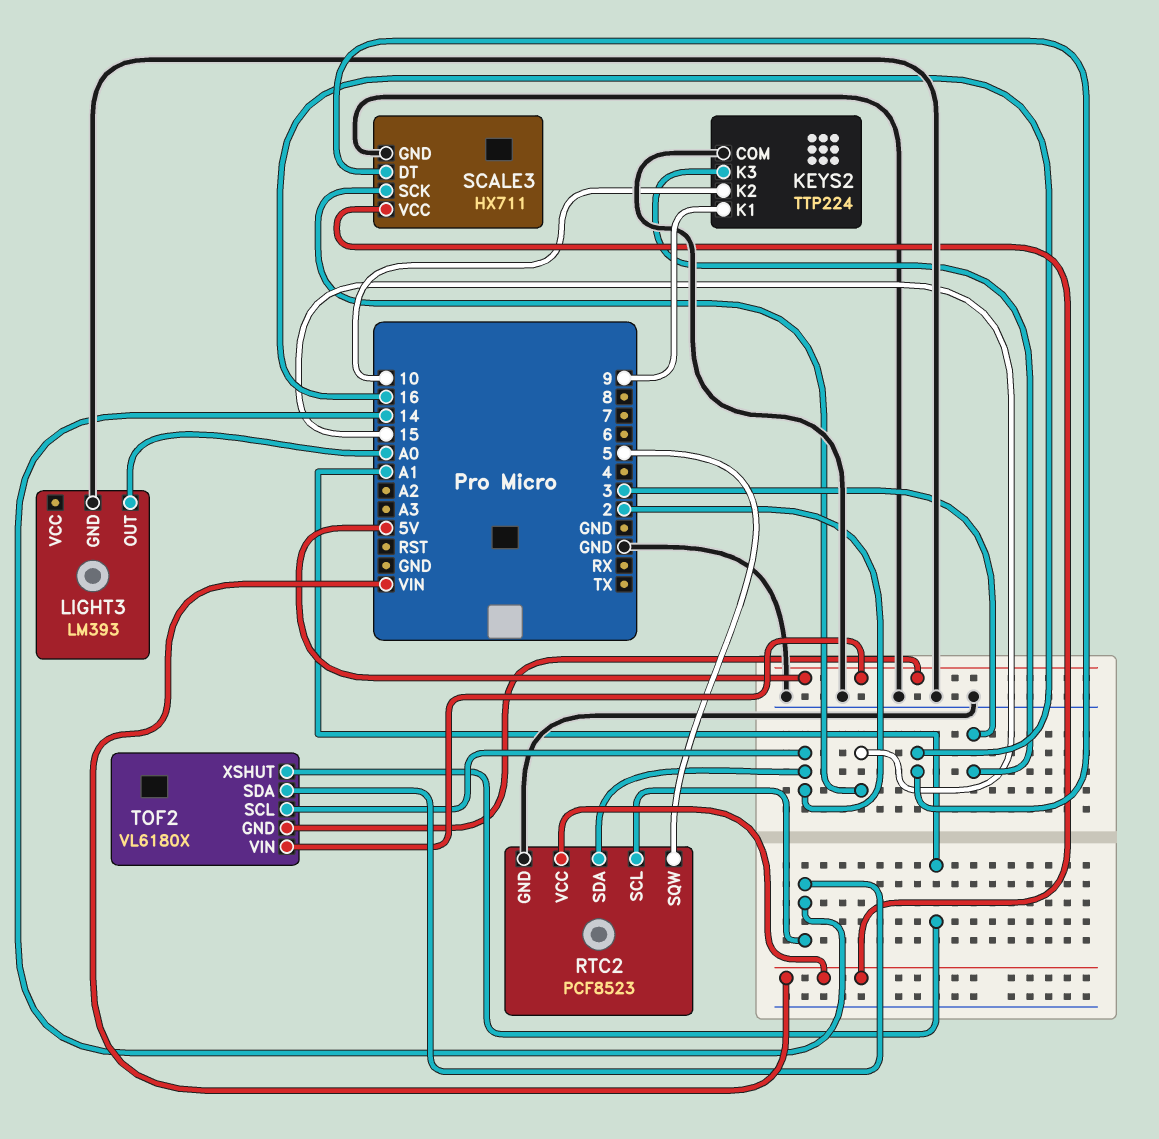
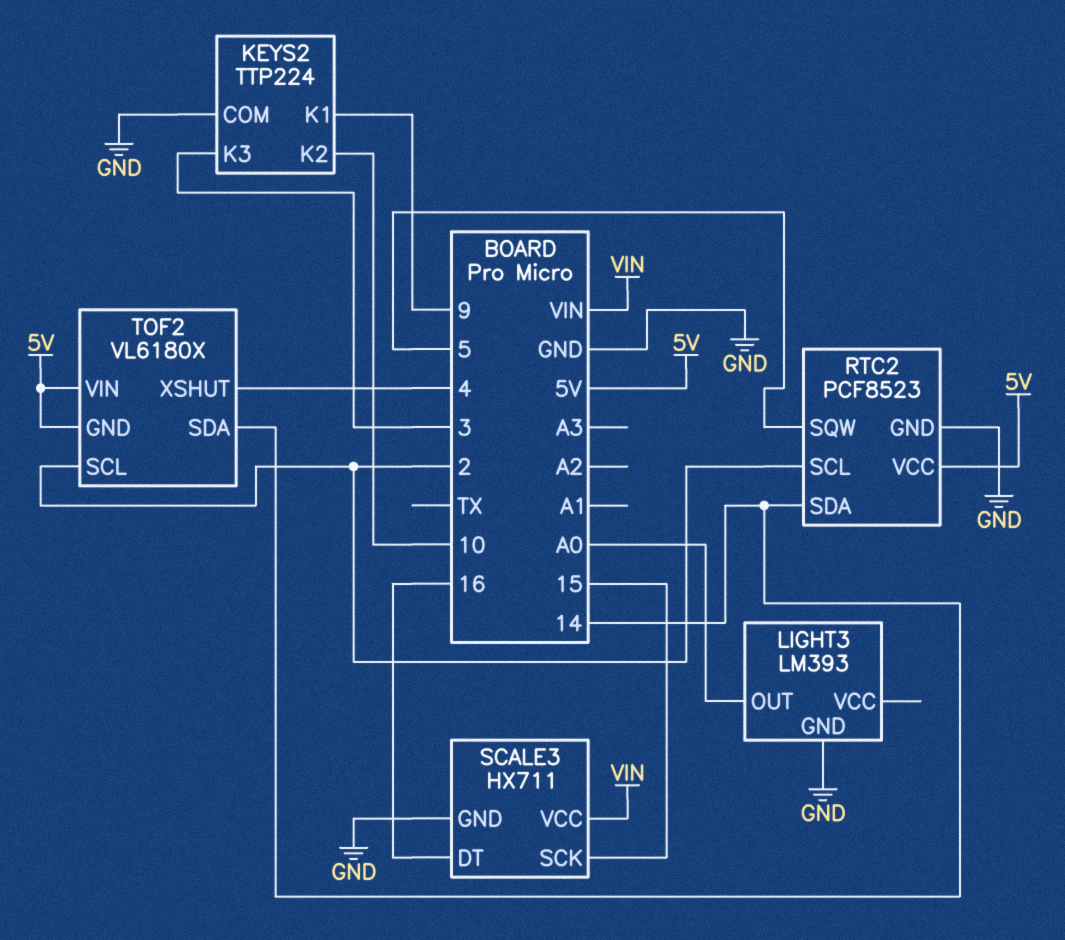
RTC2 pin SCL: 14 -> 2
RTC2 pin SDA: 2 -> 14
RTC2 pin VCC: VIN -> 5V
TOF2 pin XSHUT: A1 -> 4

